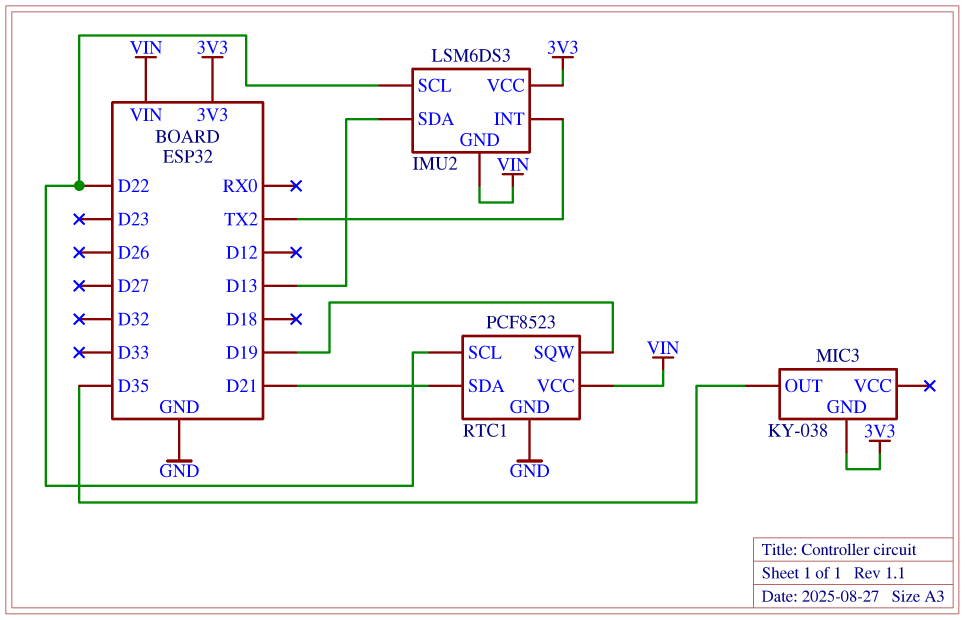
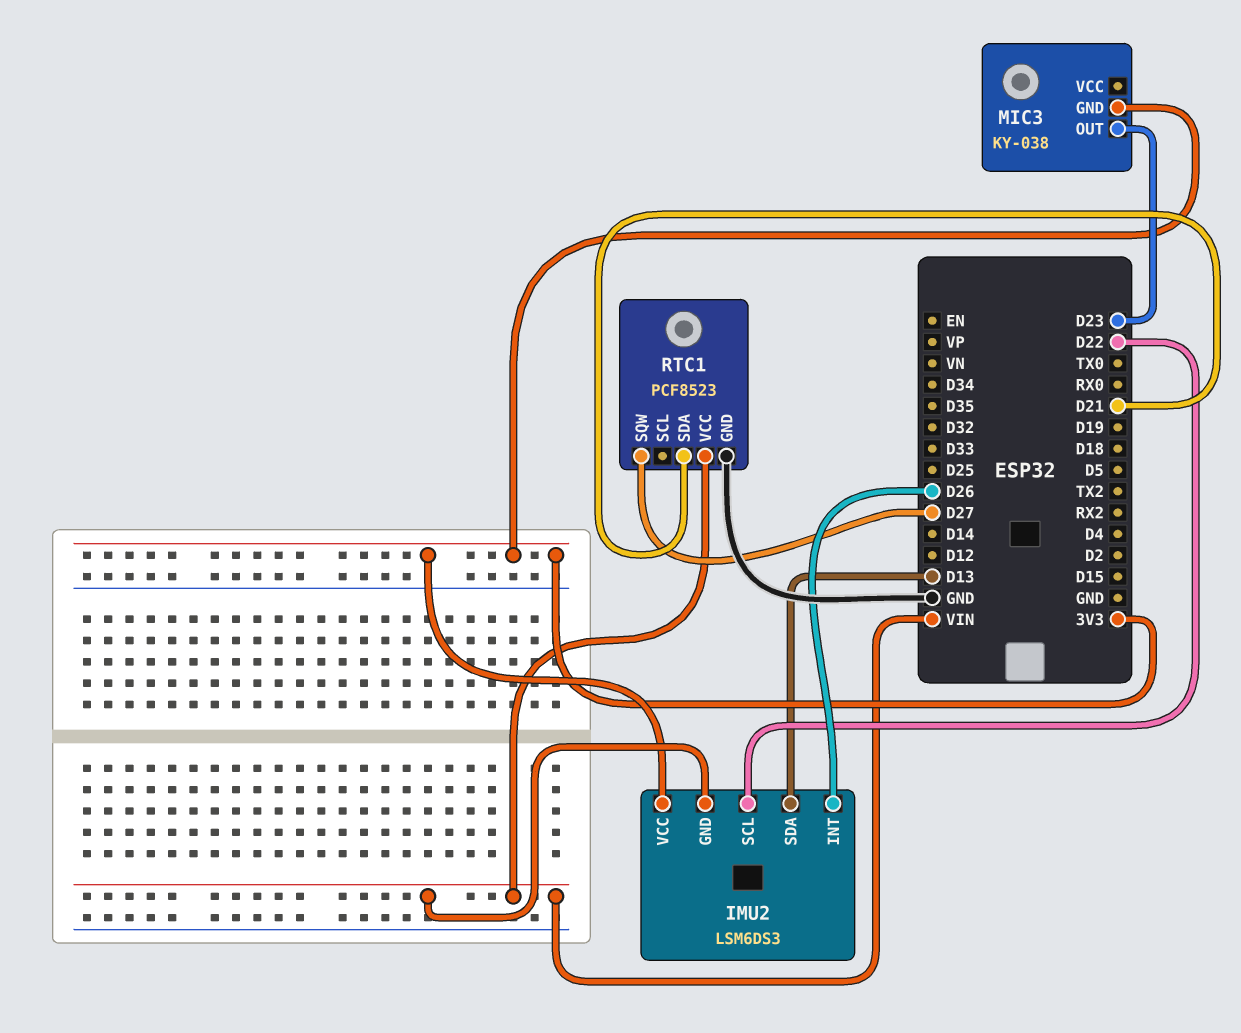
IMU2 pin INT: TX2 -> D26
MIC3 pin OUT: D35 -> D23
RTC1 pin SCL: D22 -> none
RTC1 pin SQW: D19 -> D27

